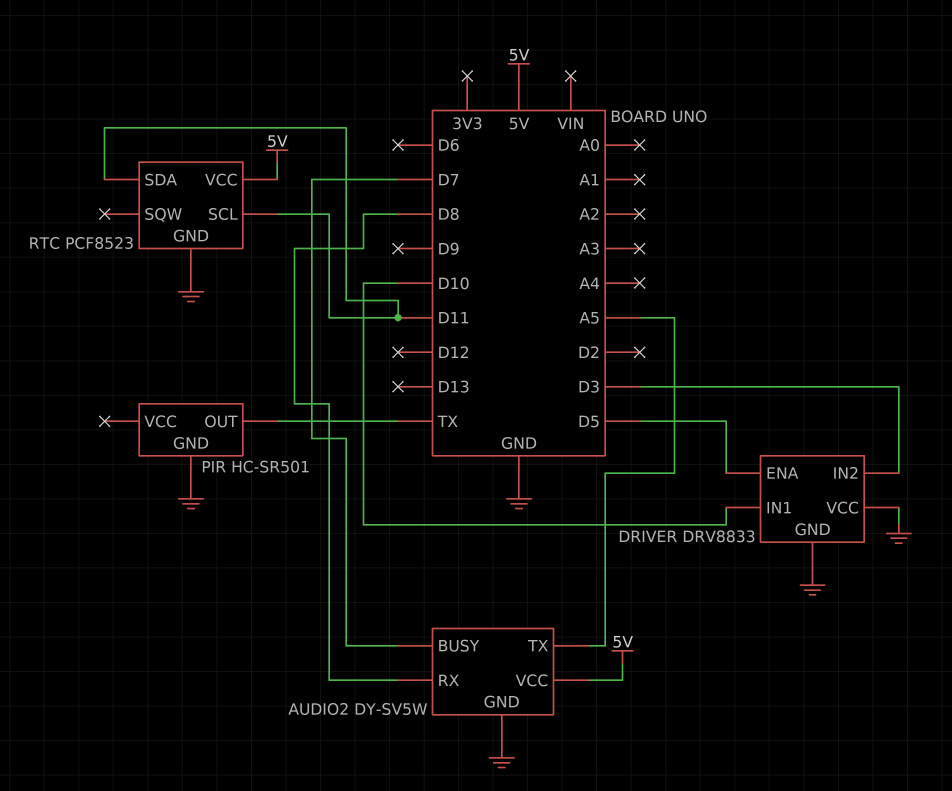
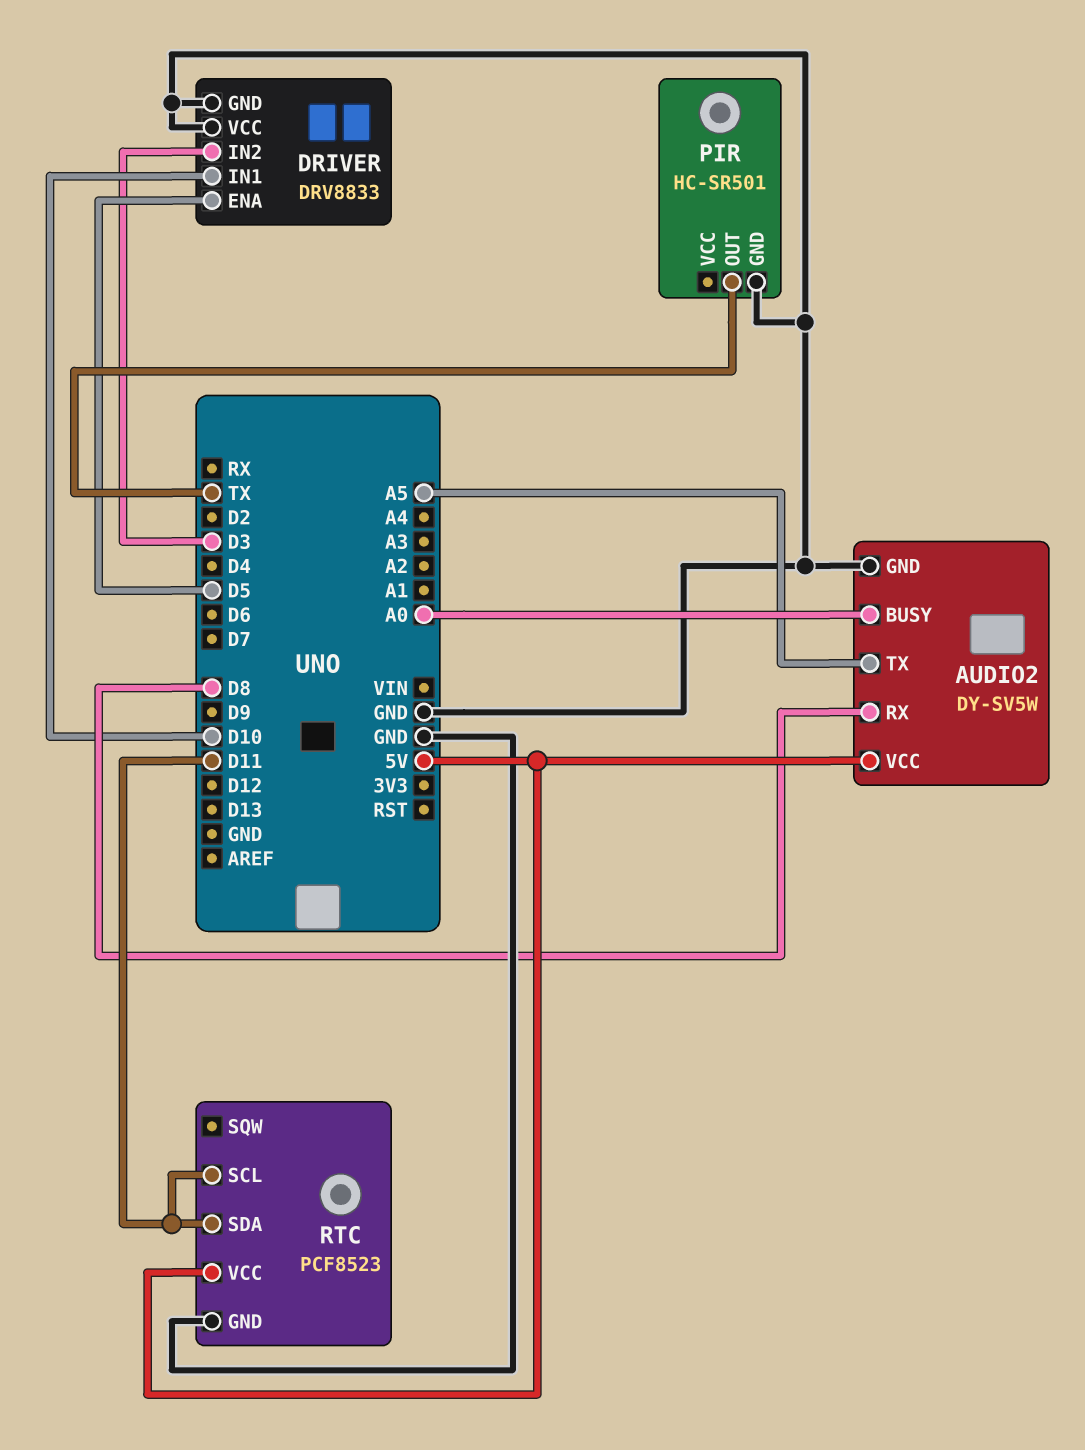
AUDIO2 pin BUSY: D7 -> A0

